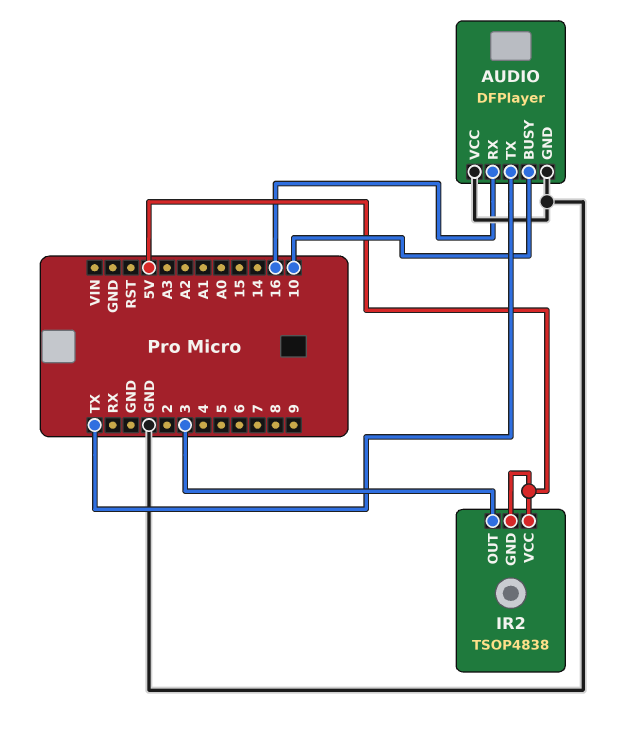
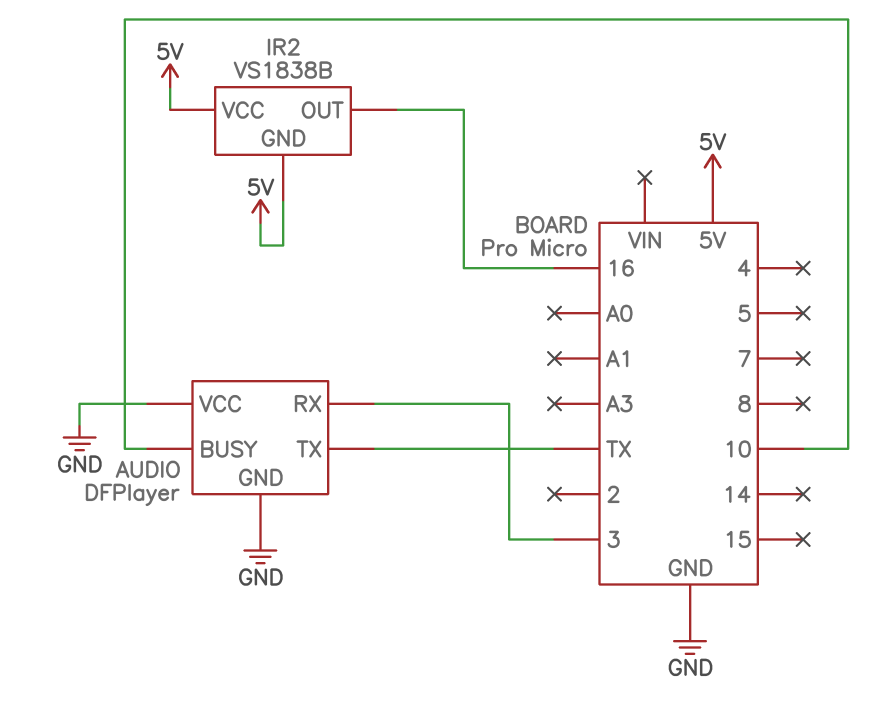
AUDIO pin RX: 16 -> 3
IR2: TSOP4838 -> VS1838B
IR2 pin OUT: 3 -> 16

